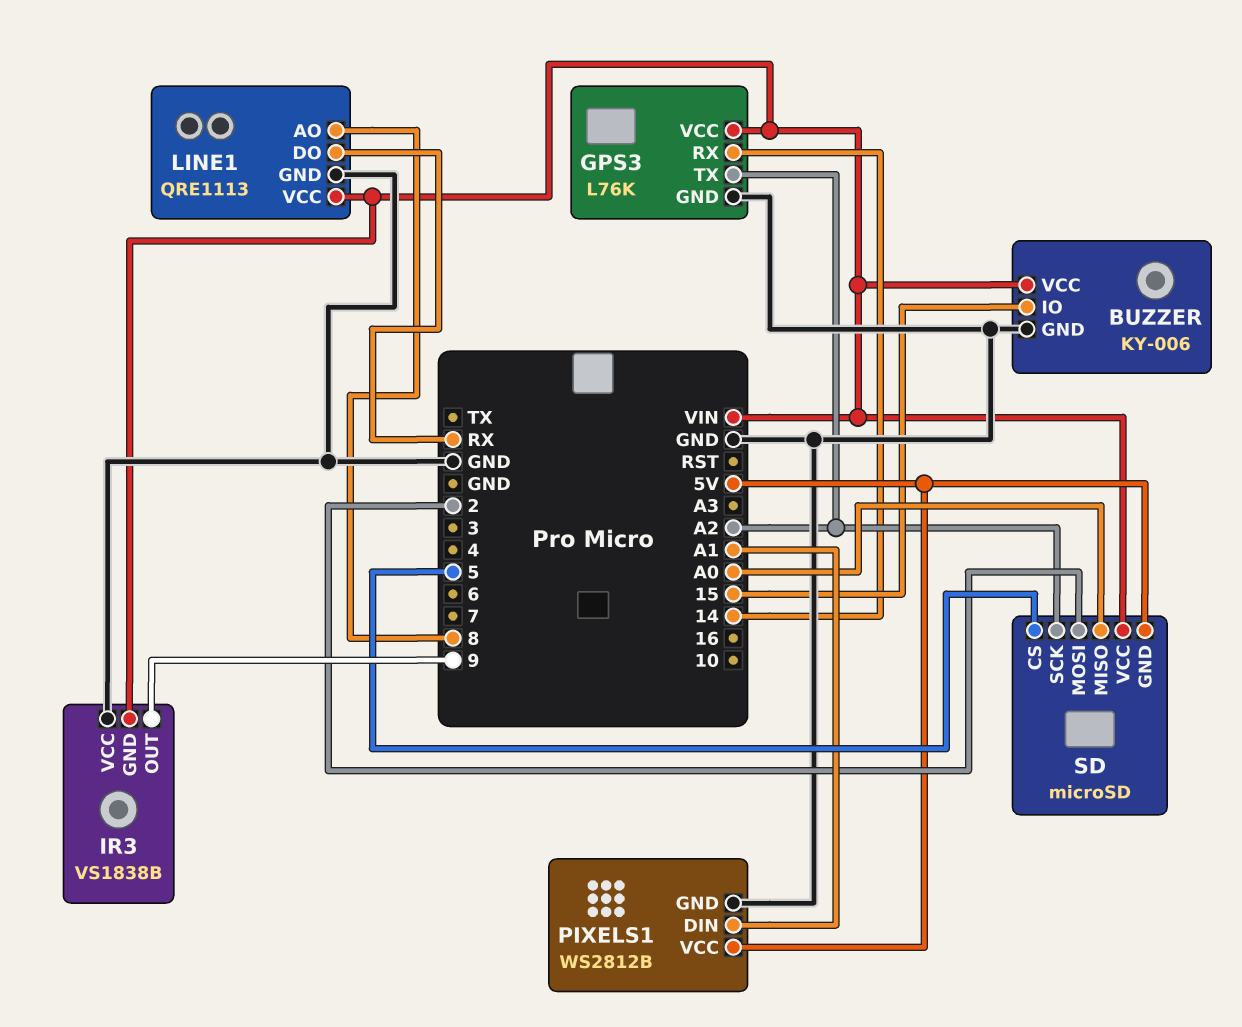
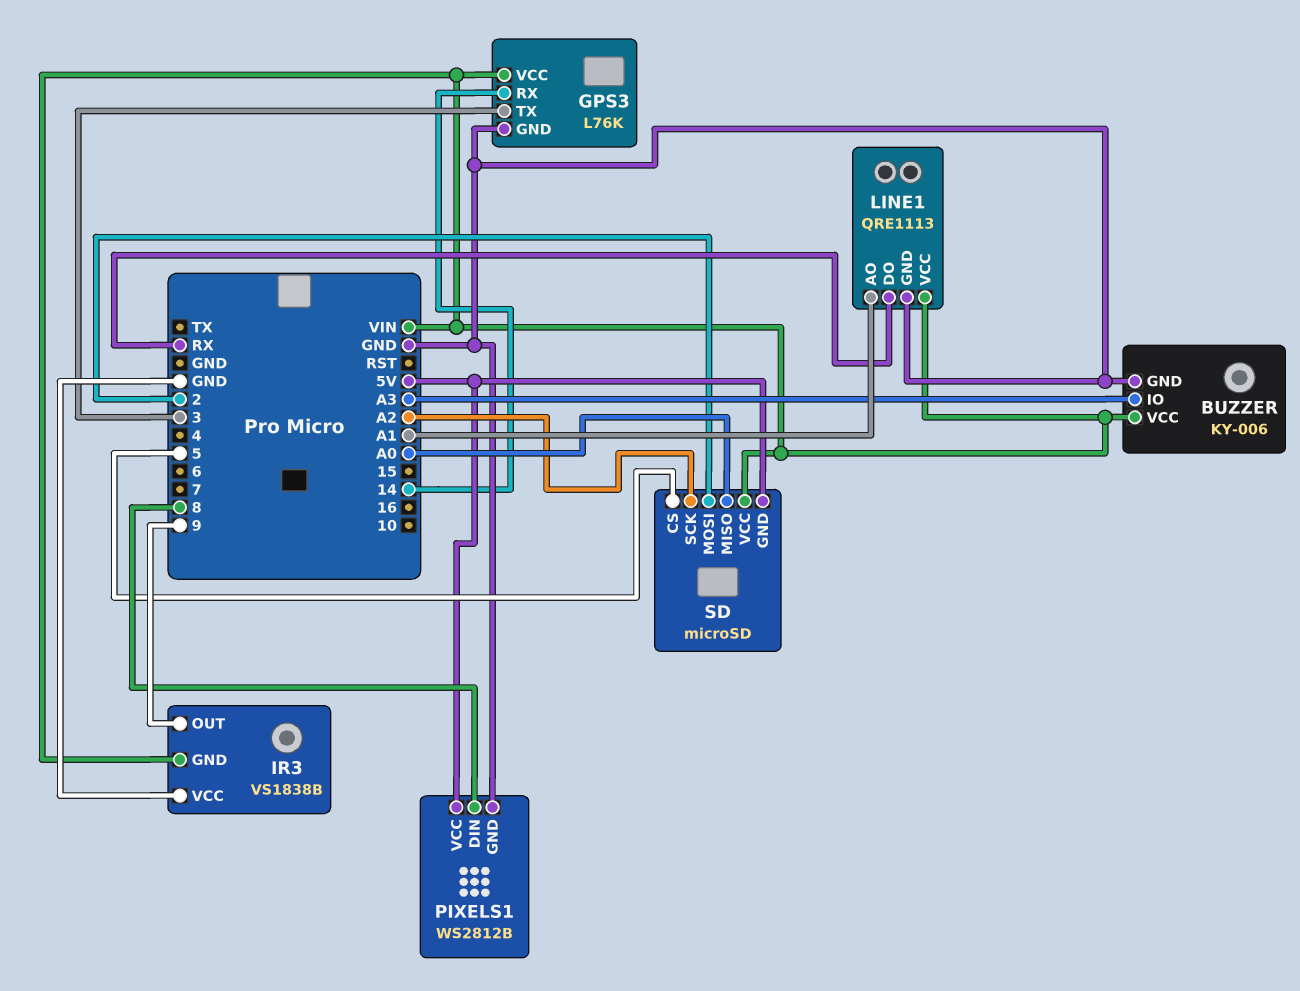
BUZZER pin IO: 15 -> A3
GPS3 pin TX: A2 -> 3
LINE1 pin AO: 8 -> A1
PIXELS1 pin DIN: A1 -> 8

